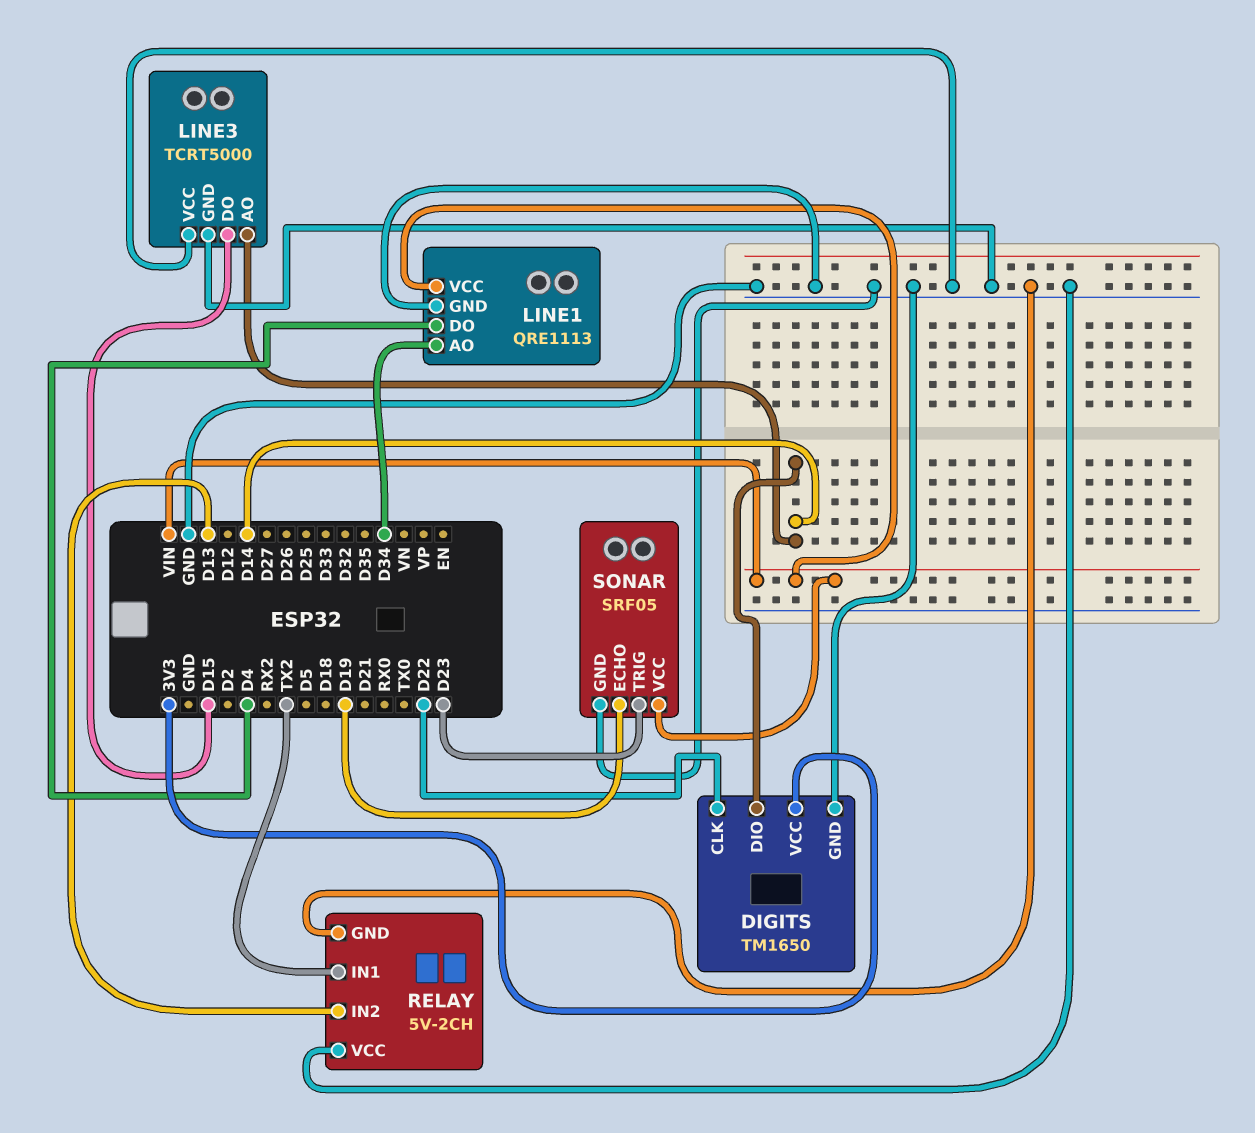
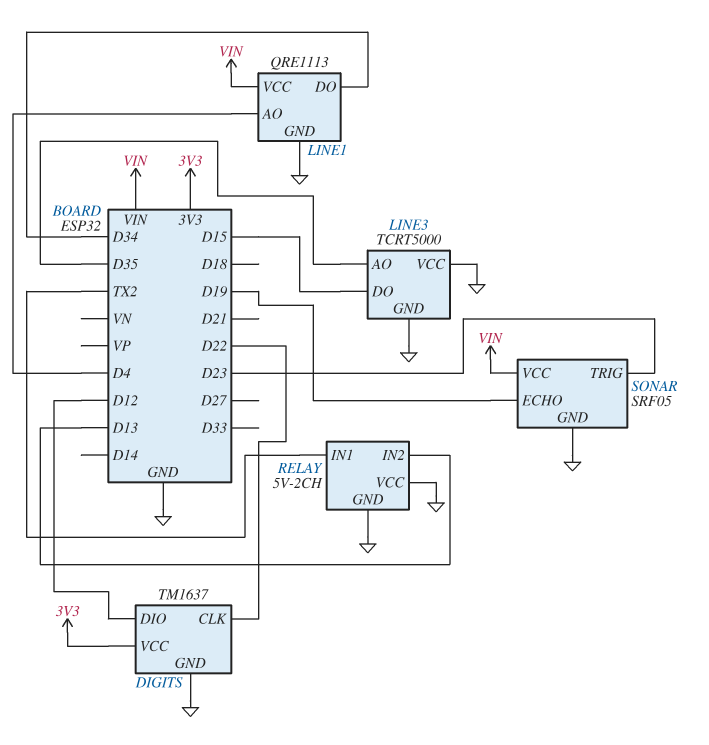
DIGITS: TM1650 -> TM1637
DIGITS pin DIO: D14 -> D12
LINE1 pin AO: D34 -> D4
LINE1 pin DO: D4 -> D34
LINE3 pin AO: D14 -> D35

